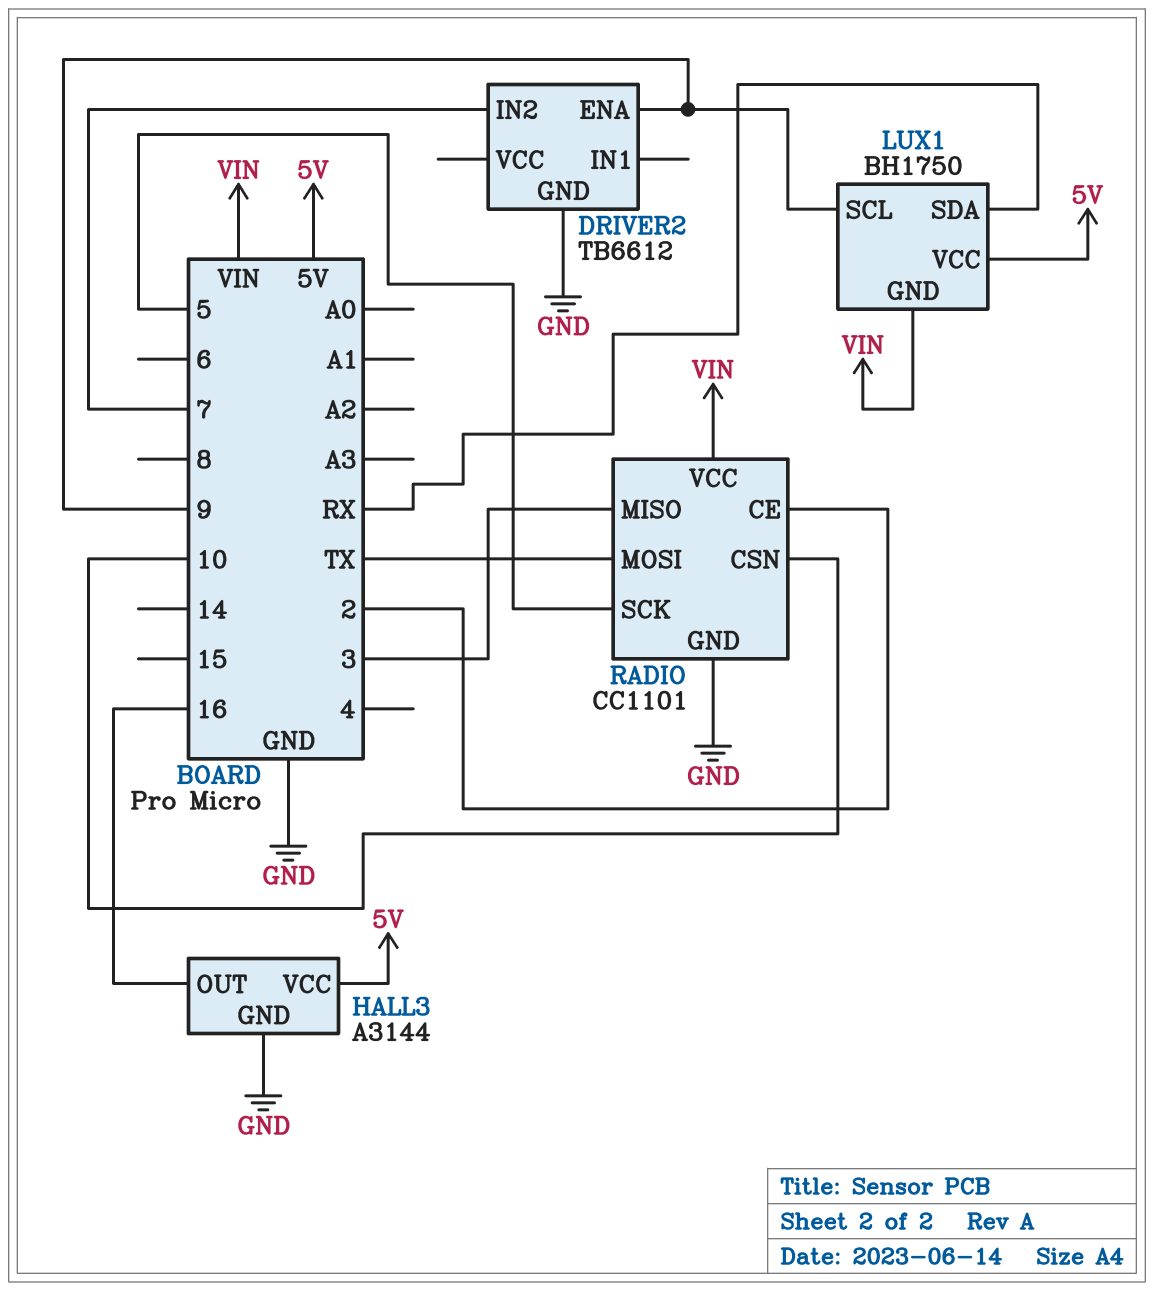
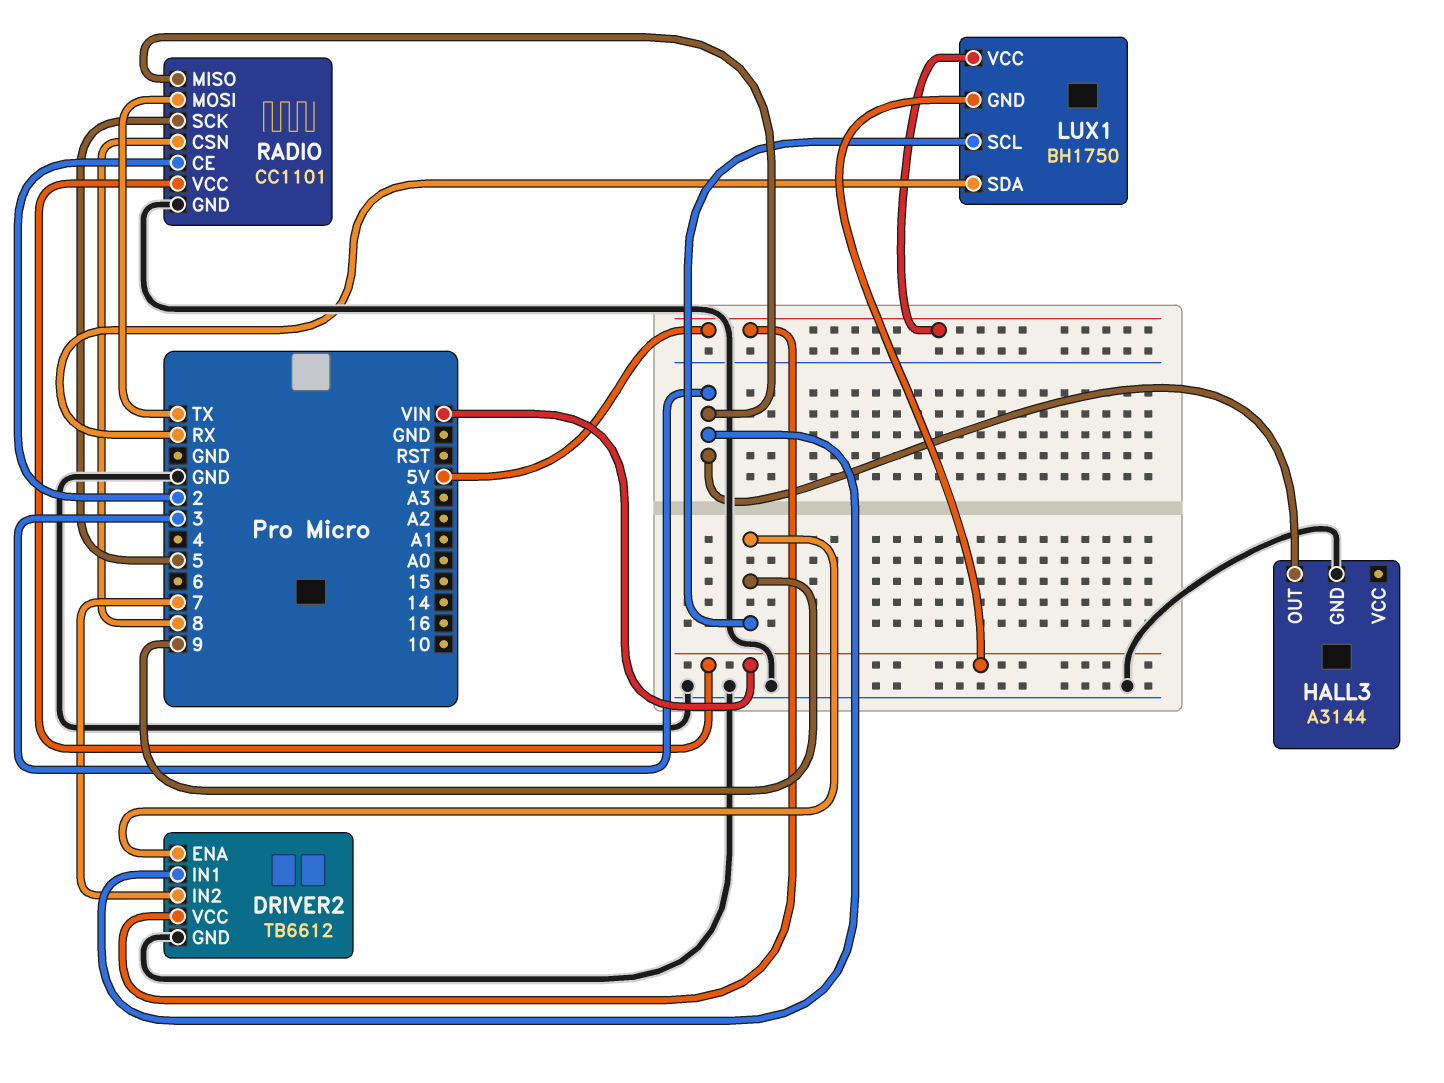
DRIVER2 pin IN1: none -> 3
DRIVER2 pin VCC: none -> 5V
HALL3 pin OUT: 16 -> 3
HALL3 pin VCC: 5V -> none
RADIO pin CSN: 10 -> 8

